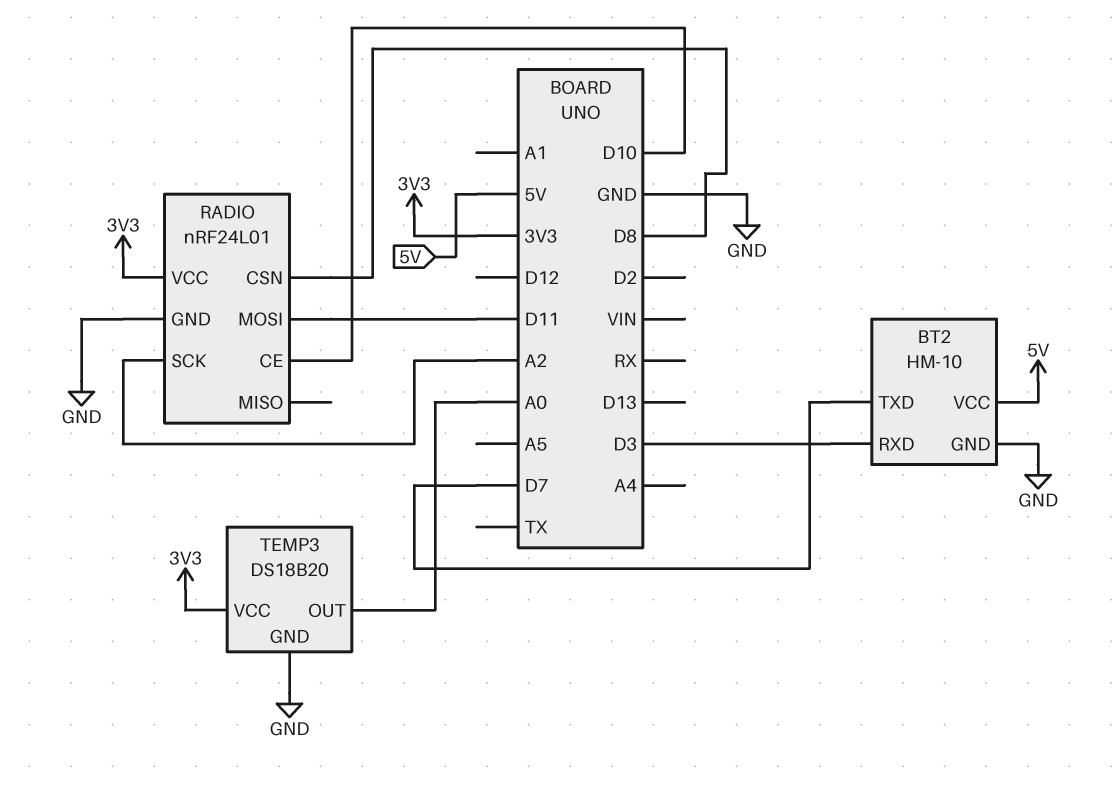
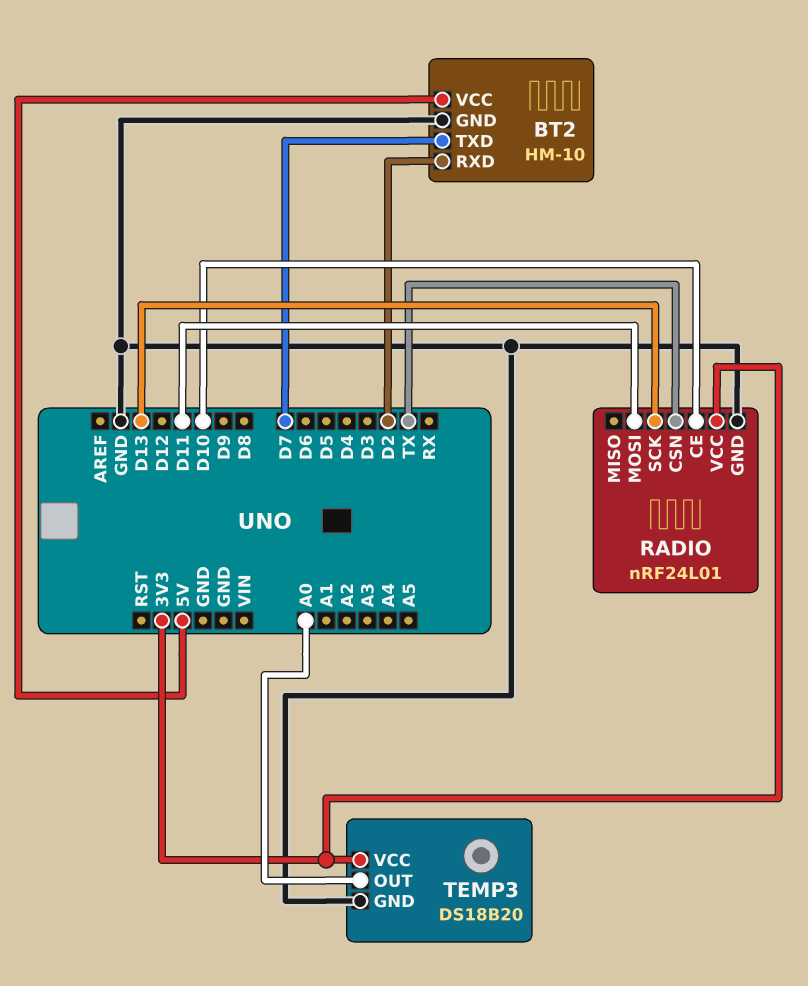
BT2 pin RXD: D3 -> D2
RADIO pin CSN: D8 -> TX
RADIO pin SCK: A2 -> D13

